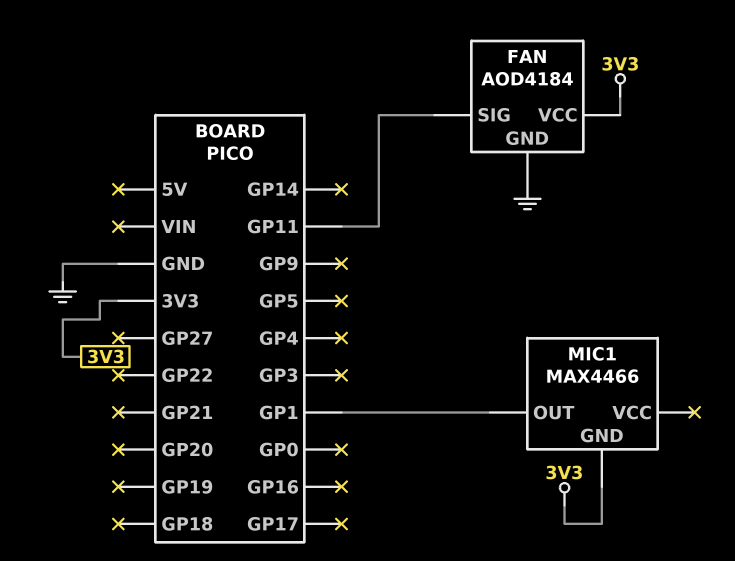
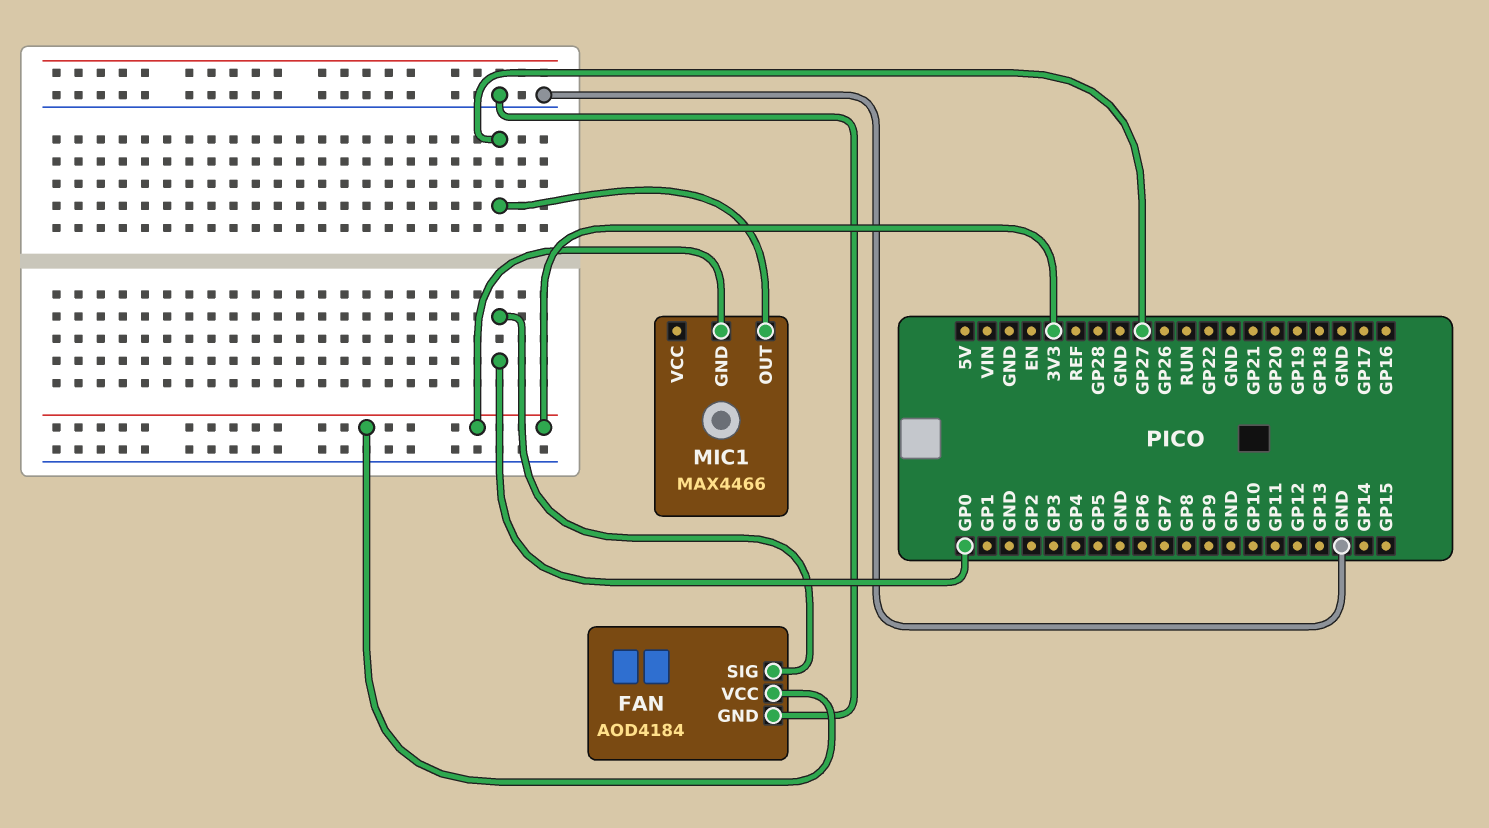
FAN pin SIG: GP11 -> GP0
MIC1 pin OUT: GP1 -> GP27

